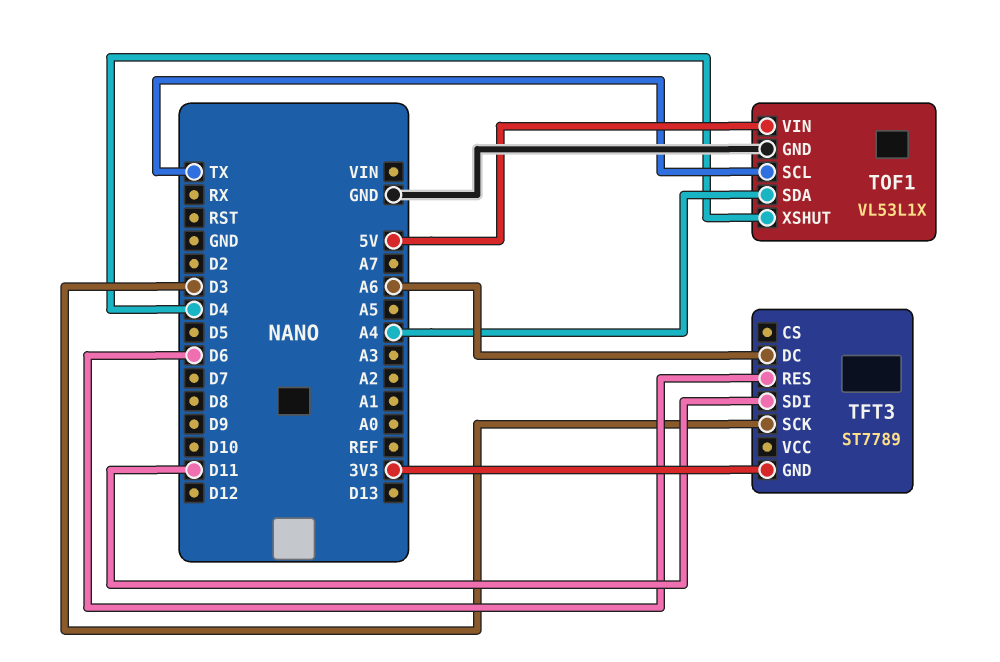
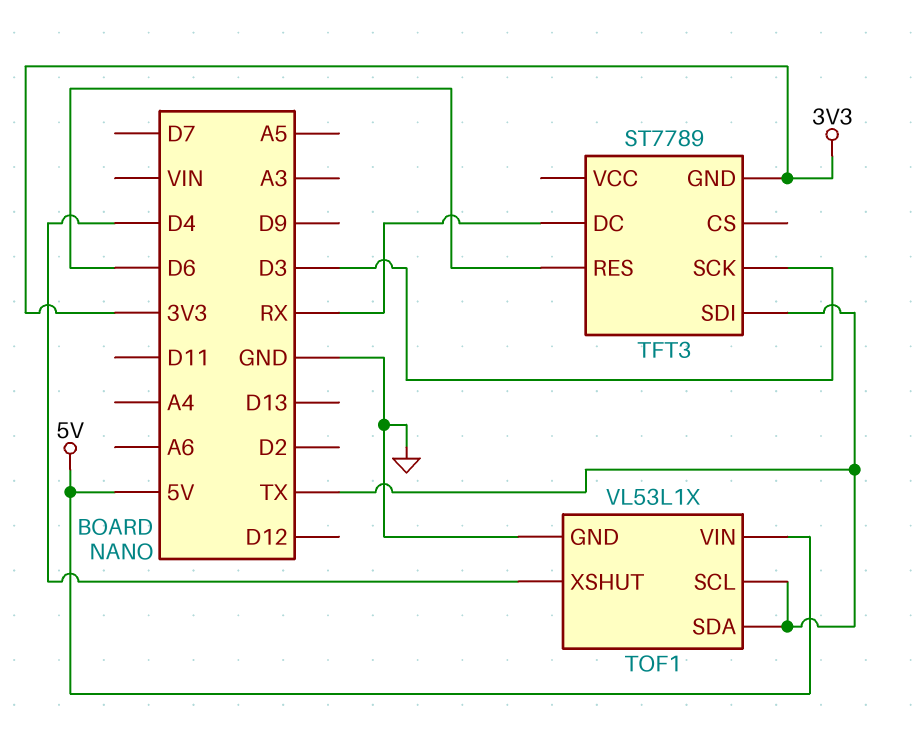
TFT3 pin DC: A6 -> RX
TFT3 pin SDI: D11 -> TX
TOF1 pin SDA: A4 -> TX

